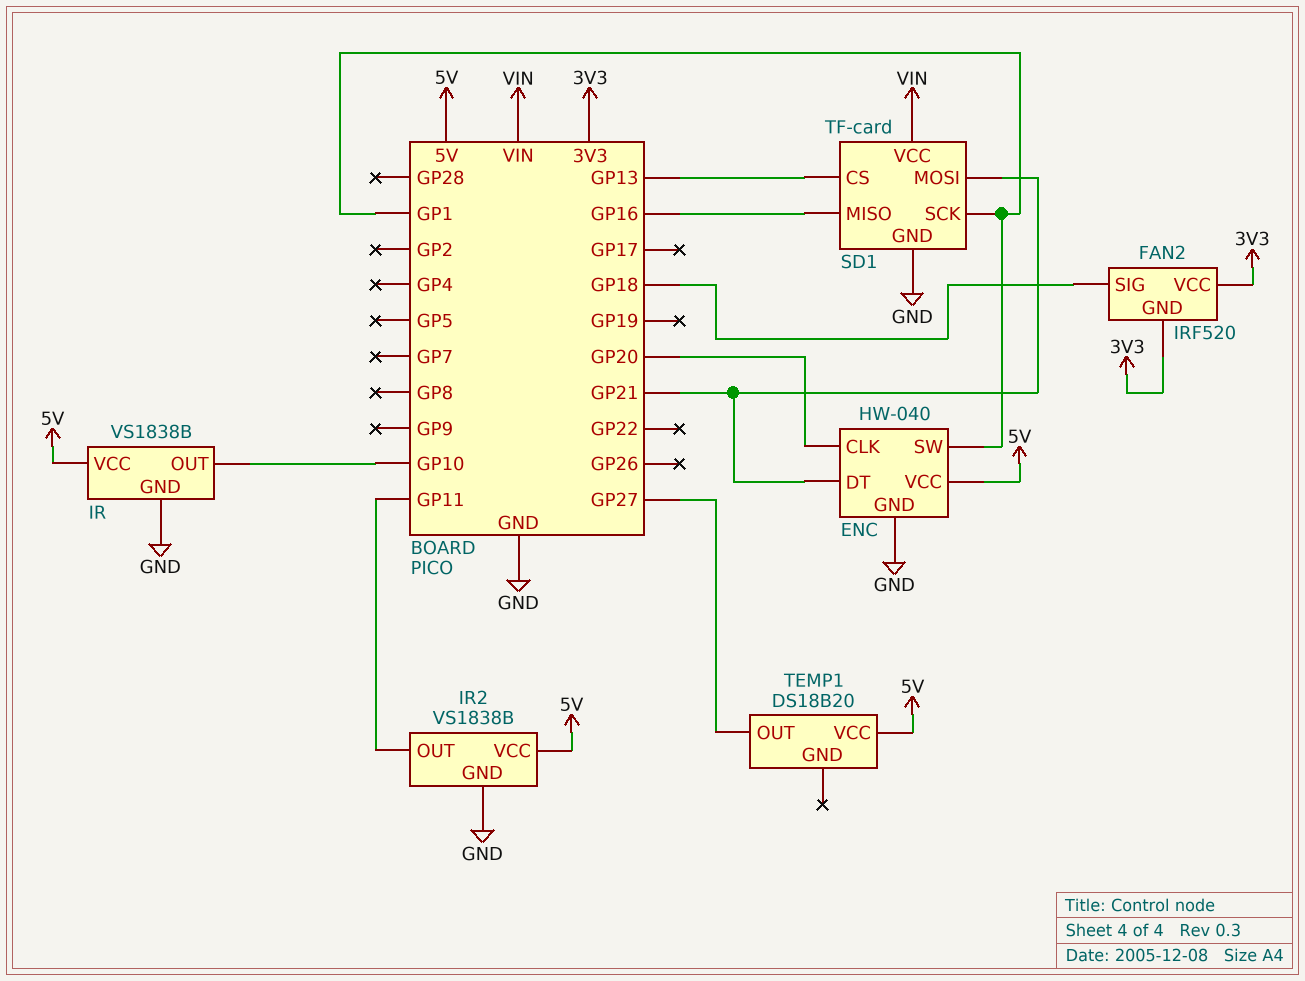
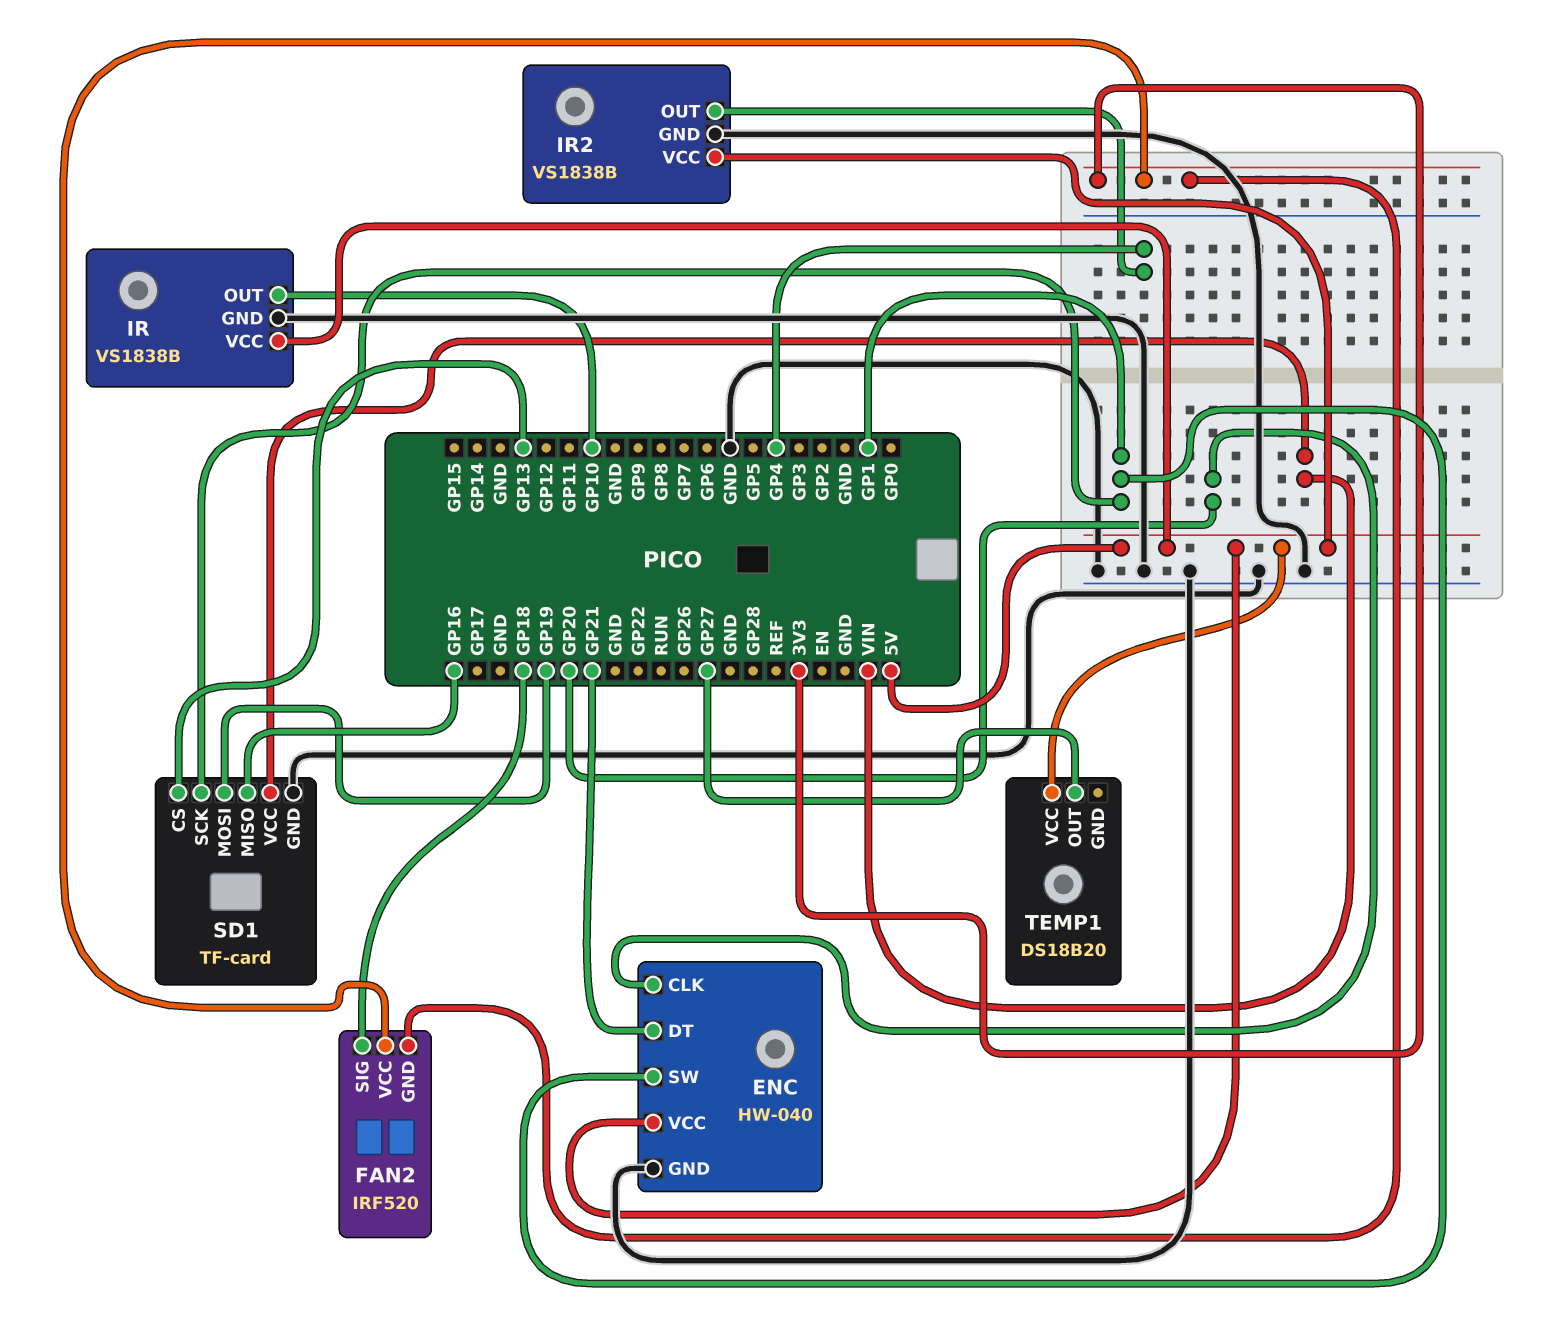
IR2 pin OUT: GP11 -> GP4
SD1 pin MOSI: GP21 -> GP19

